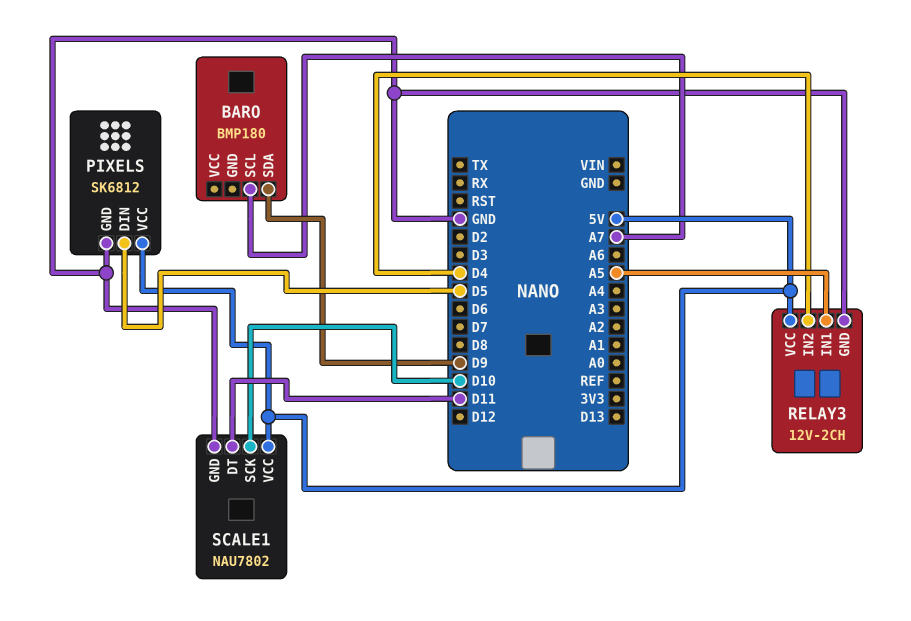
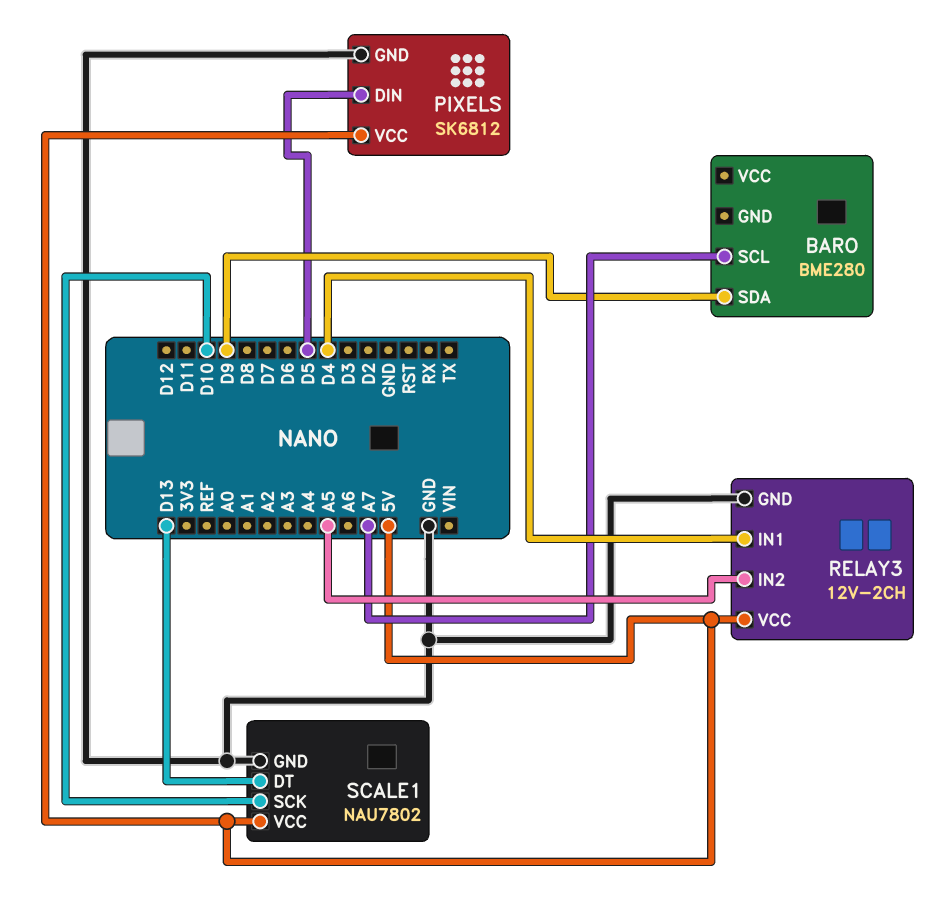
BARO: BMP180 -> BME280
RELAY3 pin IN1: A5 -> D4
RELAY3 pin IN2: D4 -> A5
SCALE1 pin DT: D11 -> D13

